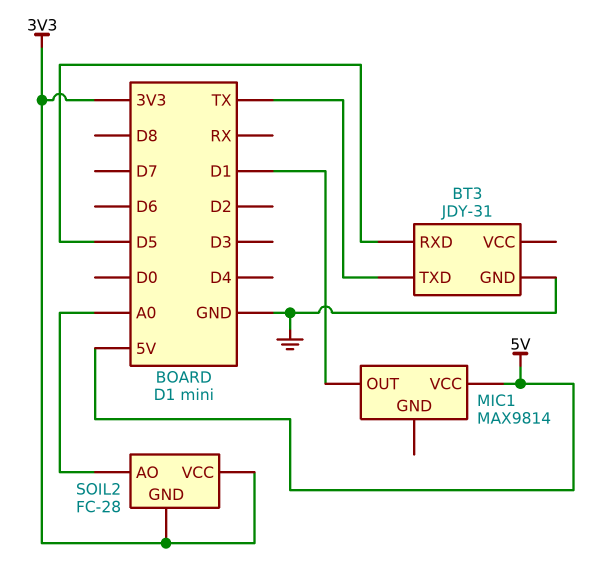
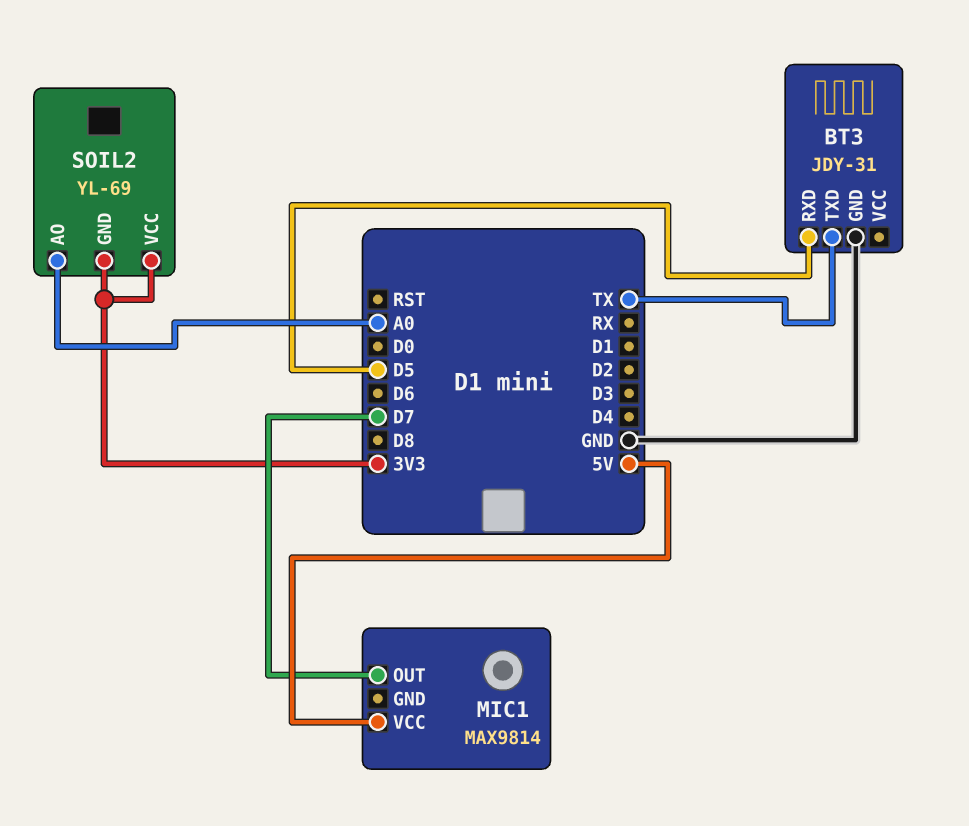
MIC1 pin OUT: D1 -> D7
SOIL2: FC-28 -> YL-69

